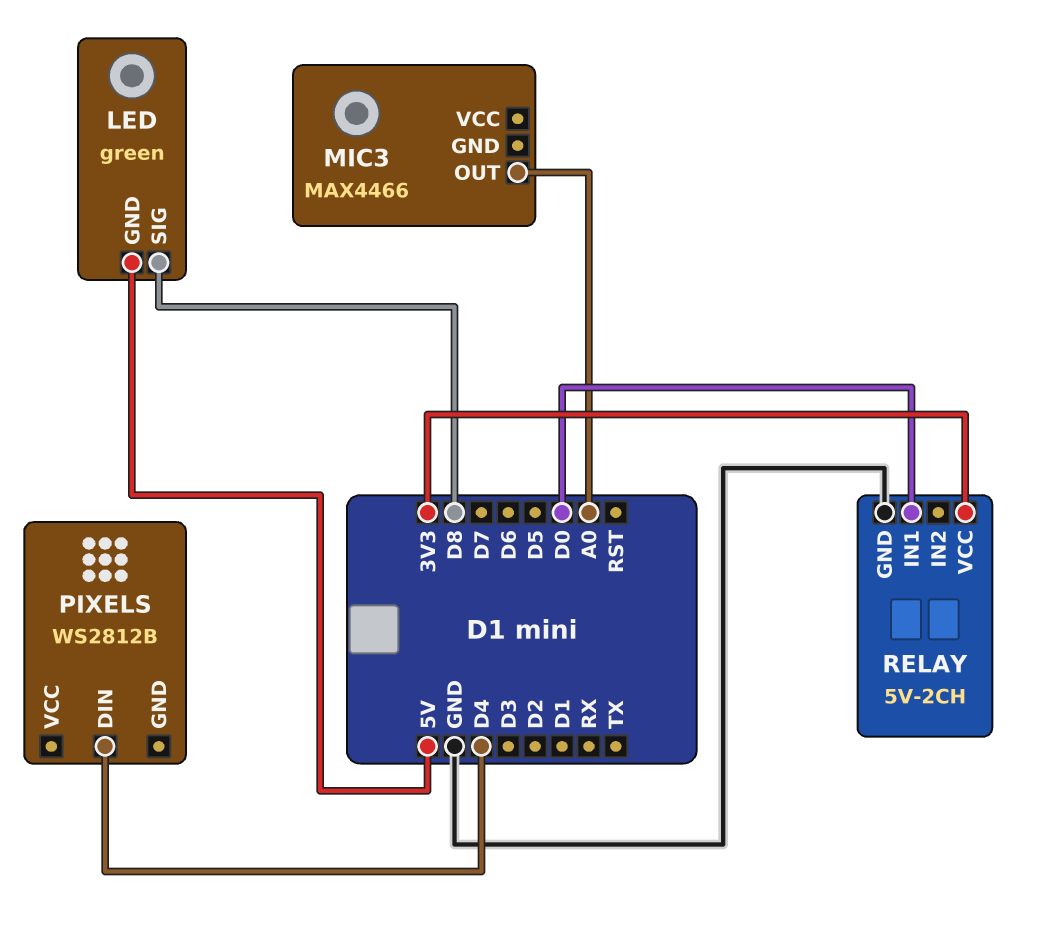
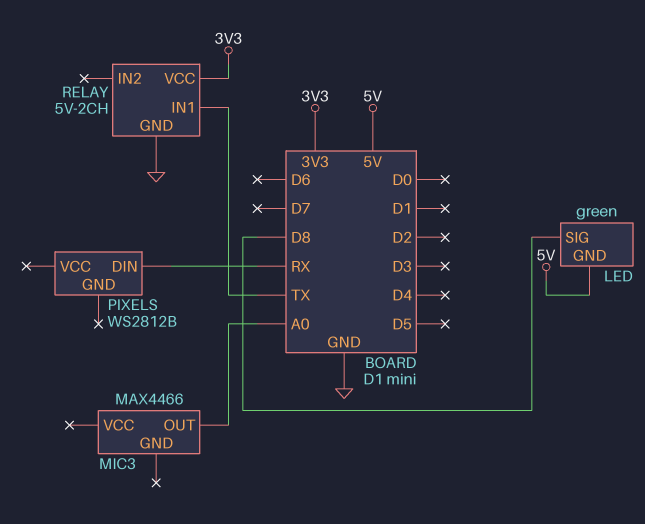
PIXELS pin DIN: D4 -> RX
RELAY pin IN1: D0 -> TX

